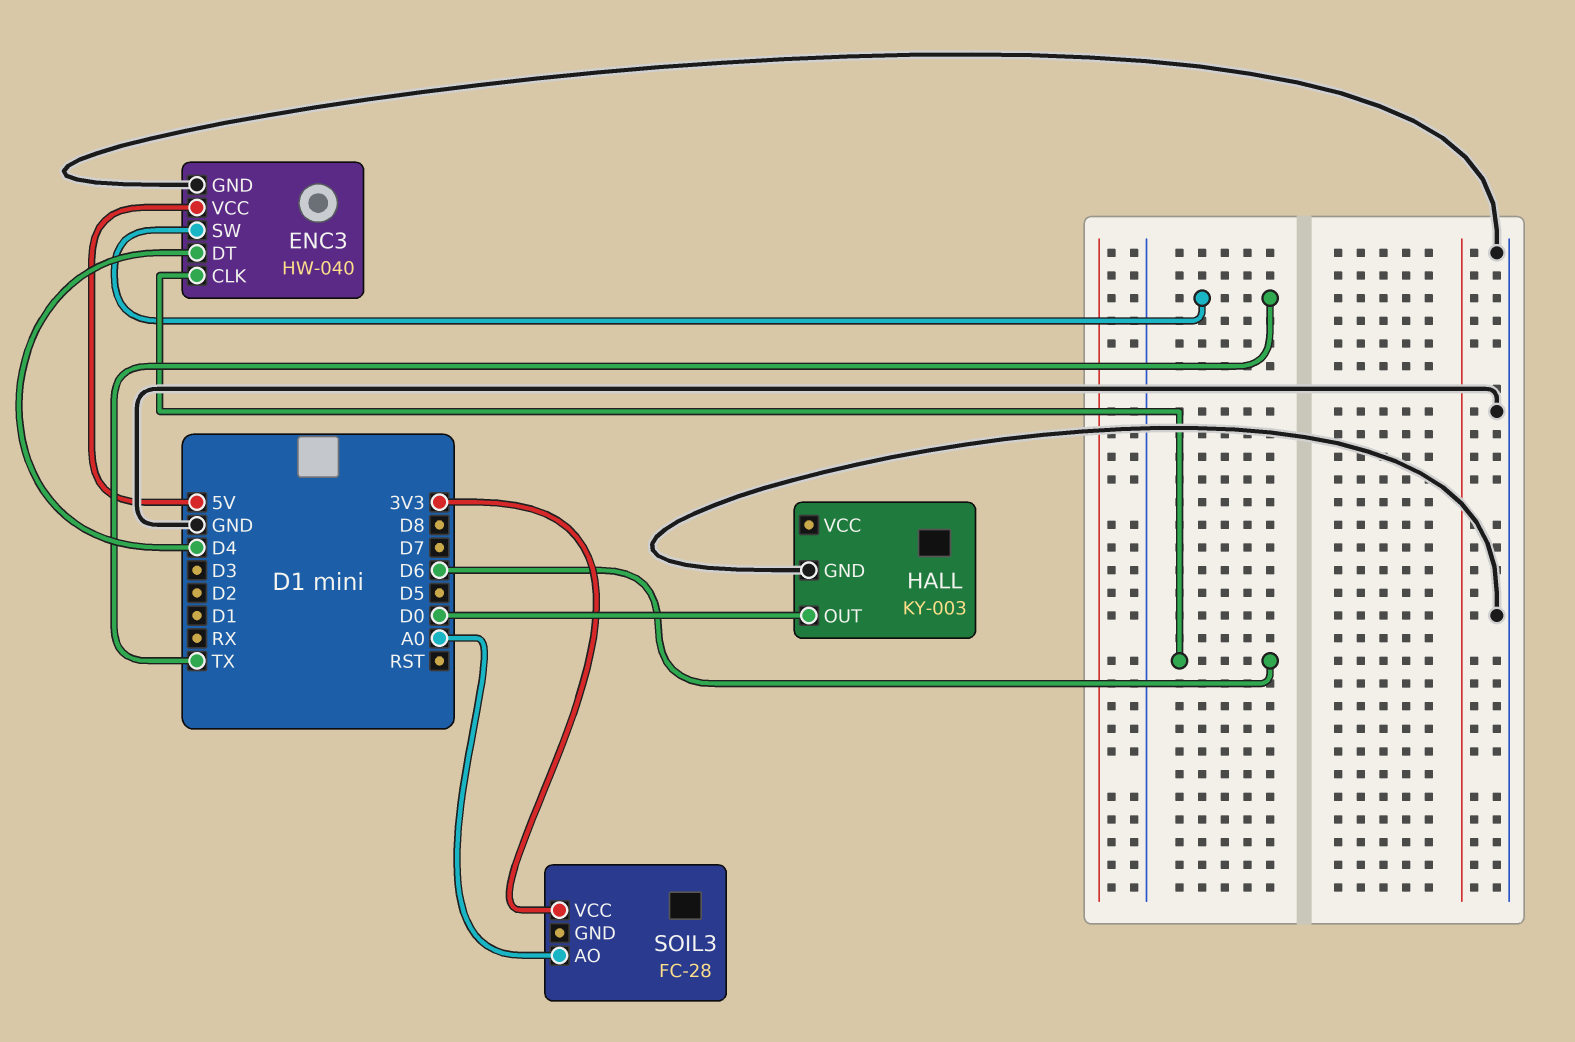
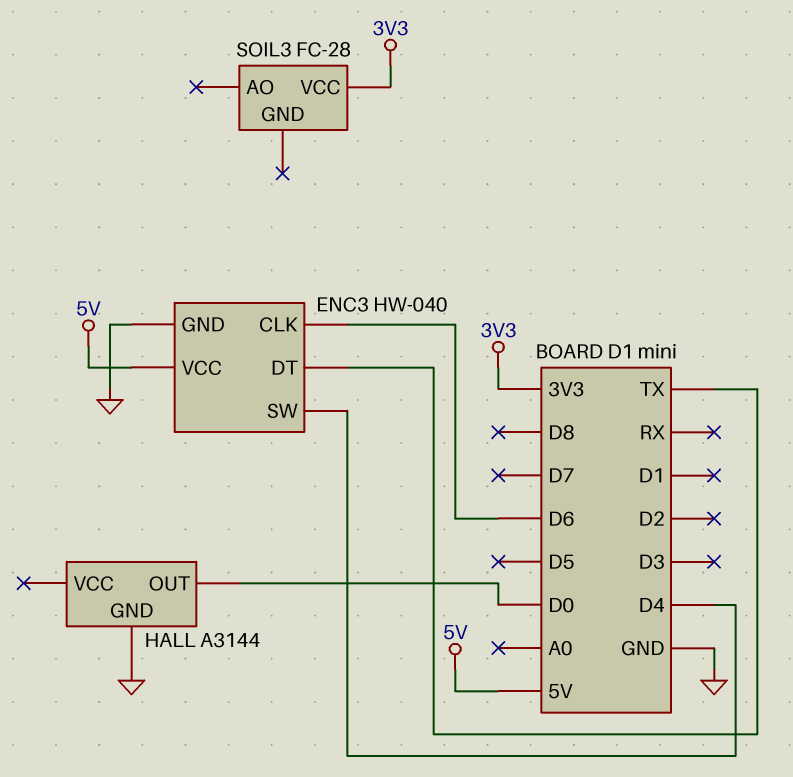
ENC3 pin DT: D4 -> TX
ENC3 pin SW: TX -> D4
HALL: KY-003 -> A3144
SOIL3 pin AO: A0 -> none

